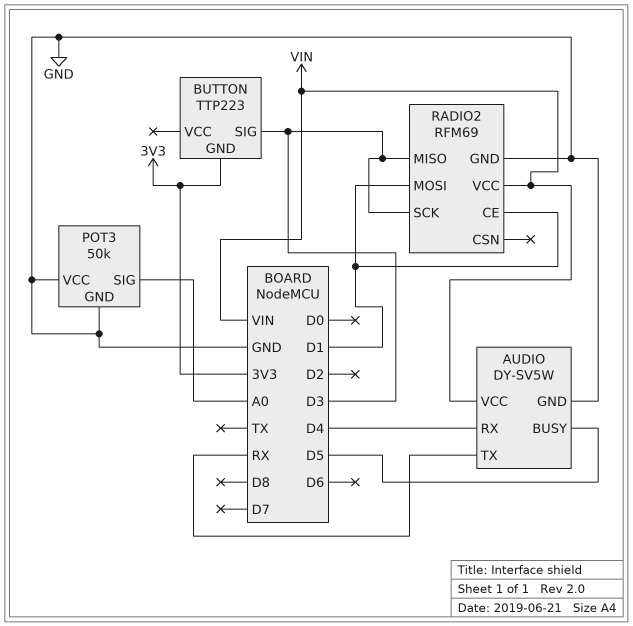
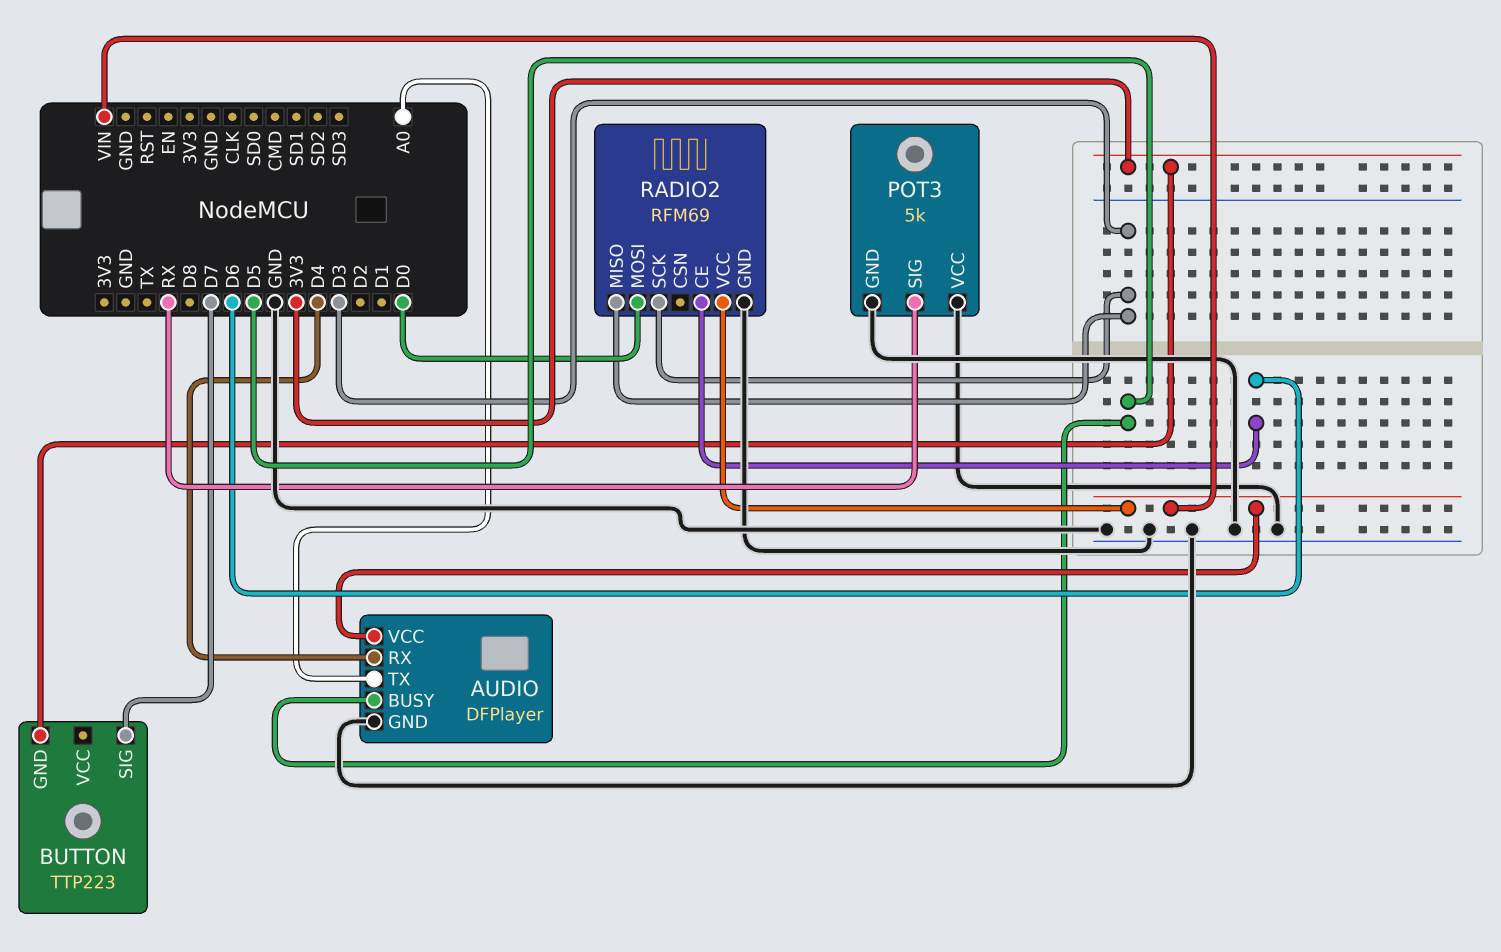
AUDIO: DY-SV5W -> DFPlayer
AUDIO pin TX: RX -> A0
BUTTON pin SIG: D3 -> D7
POT3: 50k -> 5k
POT3 pin SIG: A0 -> RX
RADIO2 pin CE: D1 -> D6
RADIO2 pin MOSI: D1 -> D0

